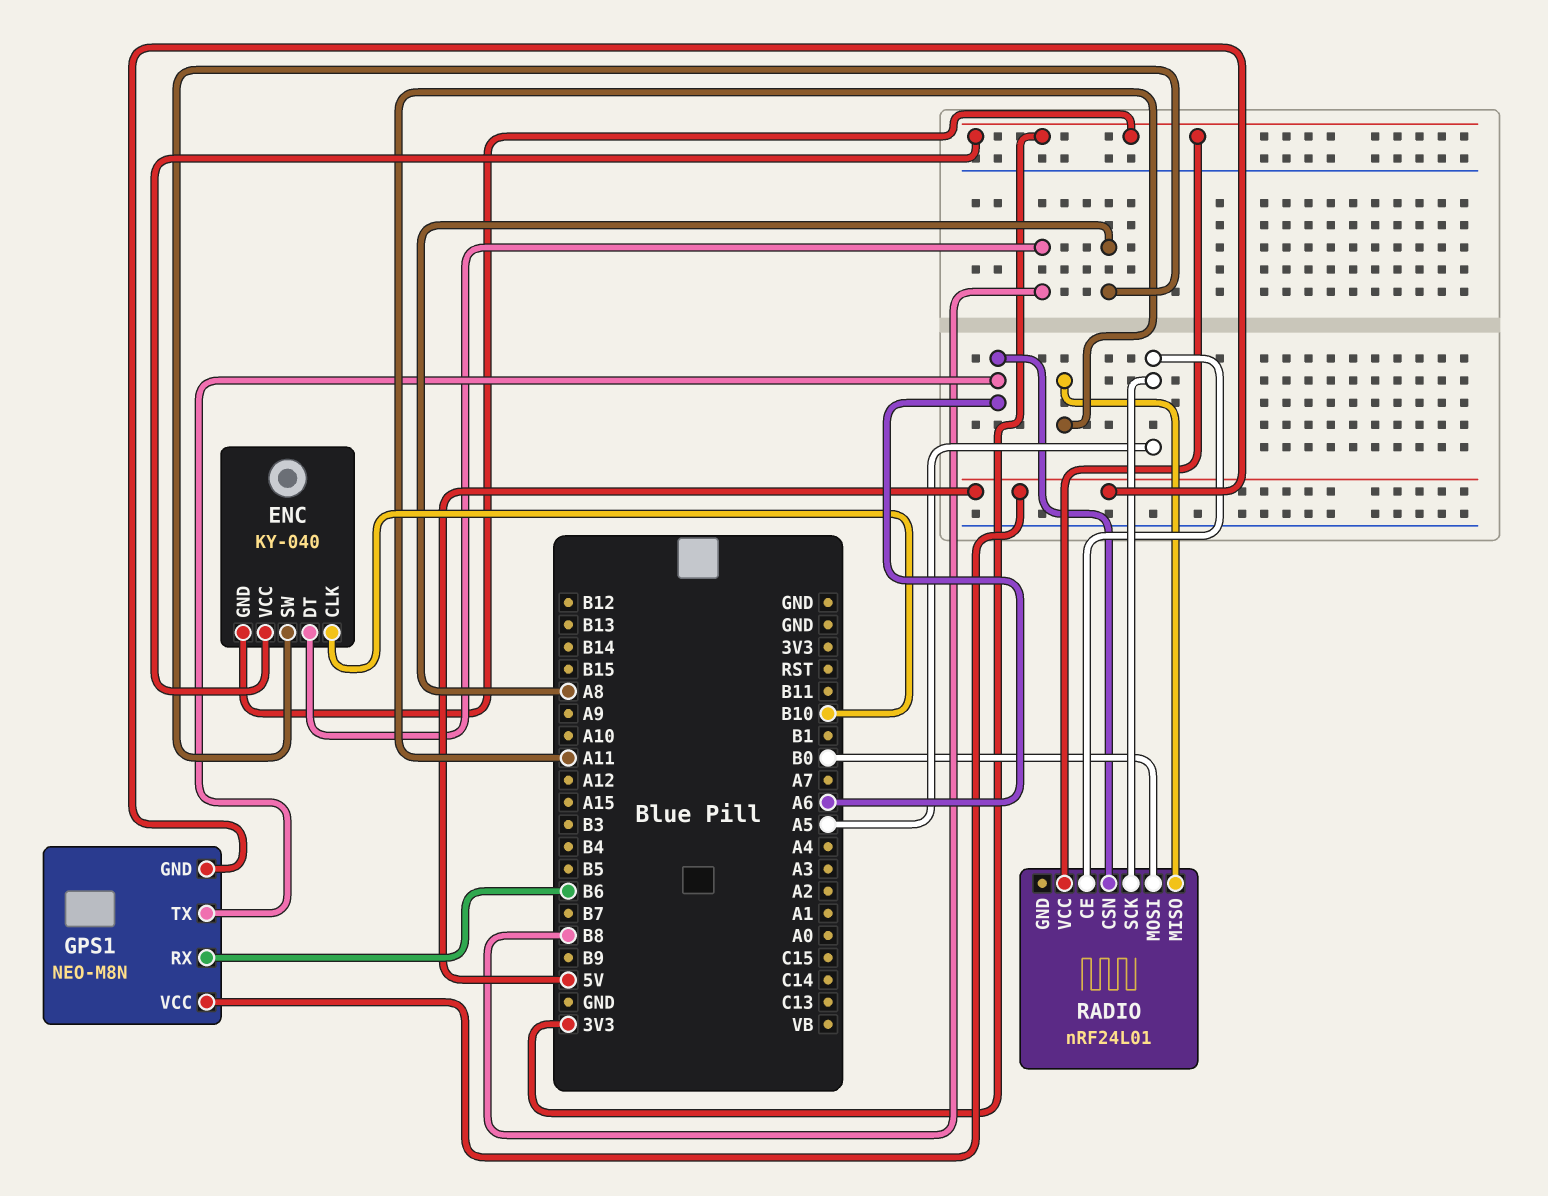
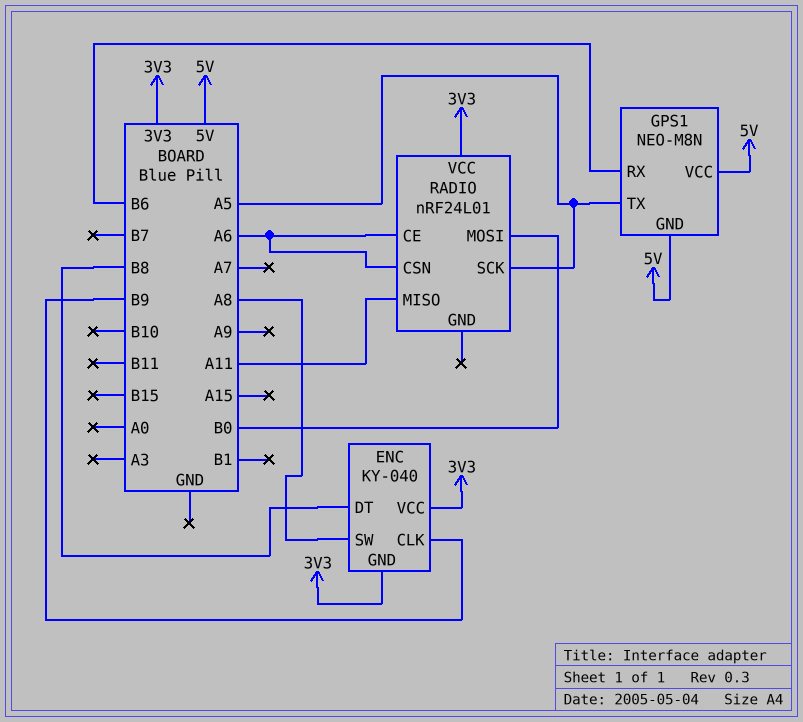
ENC pin CLK: B10 -> B9
GPS1 pin TX: A6 -> A5
RADIO pin CE: A5 -> A6

